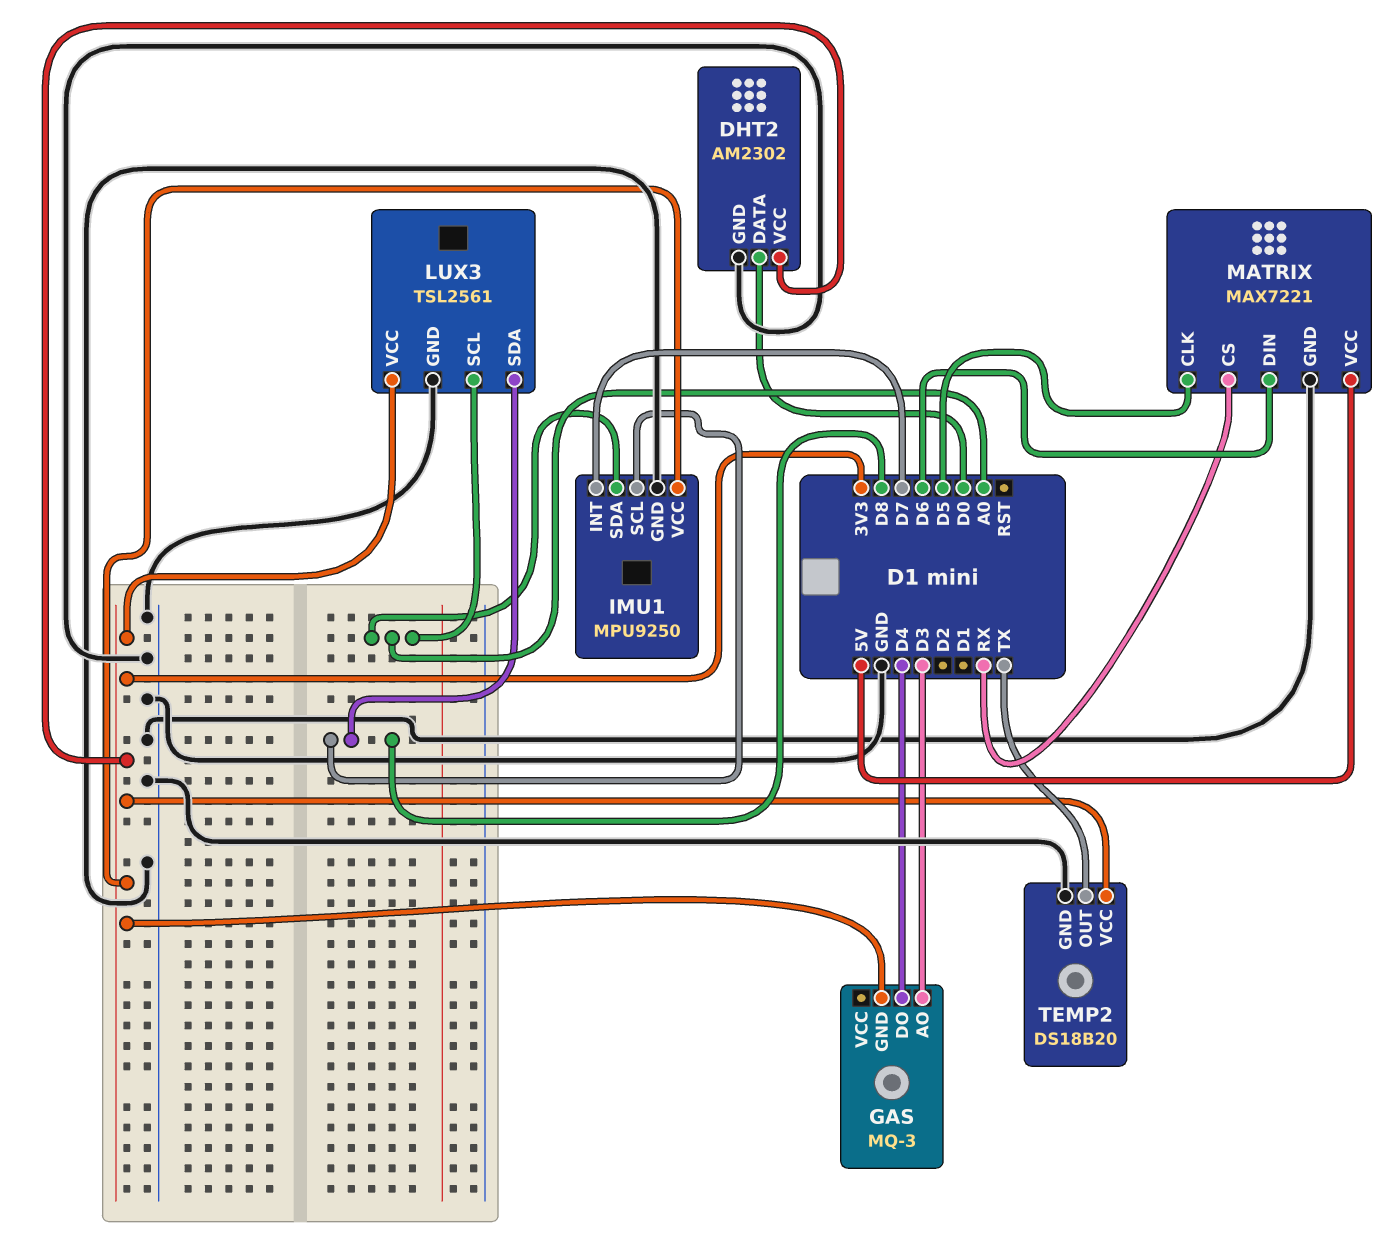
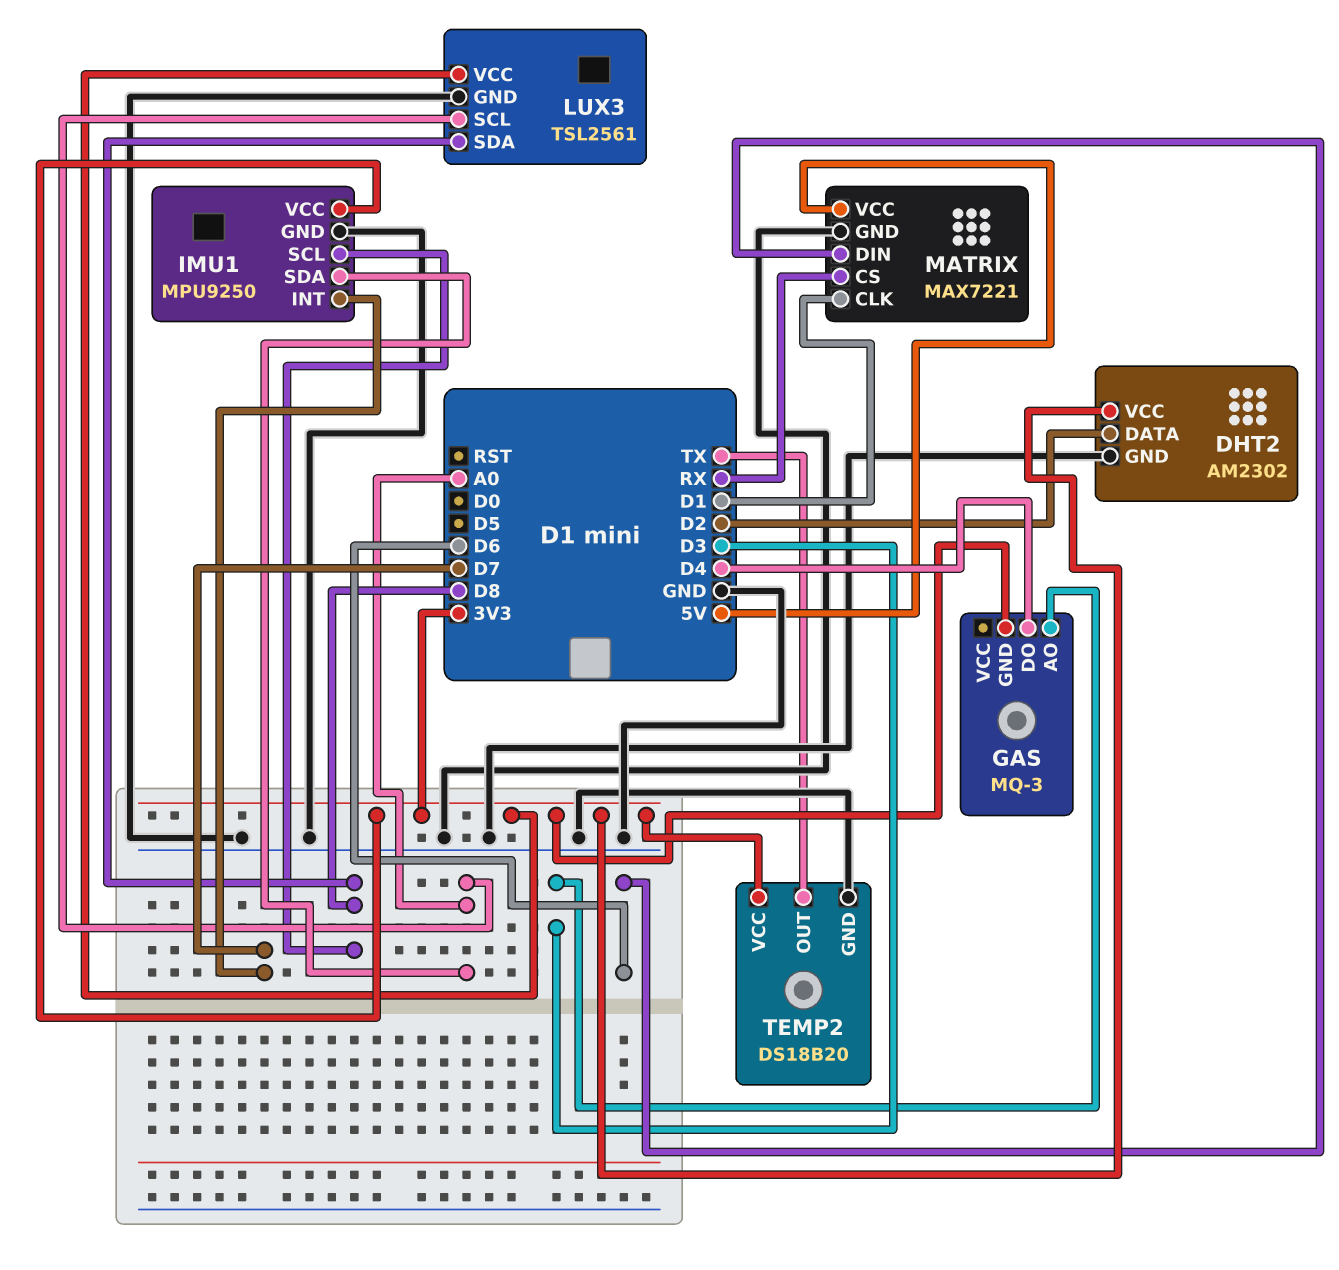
DHT2 pin DATA: D0 -> D2
MATRIX pin CLK: D5 -> D1

